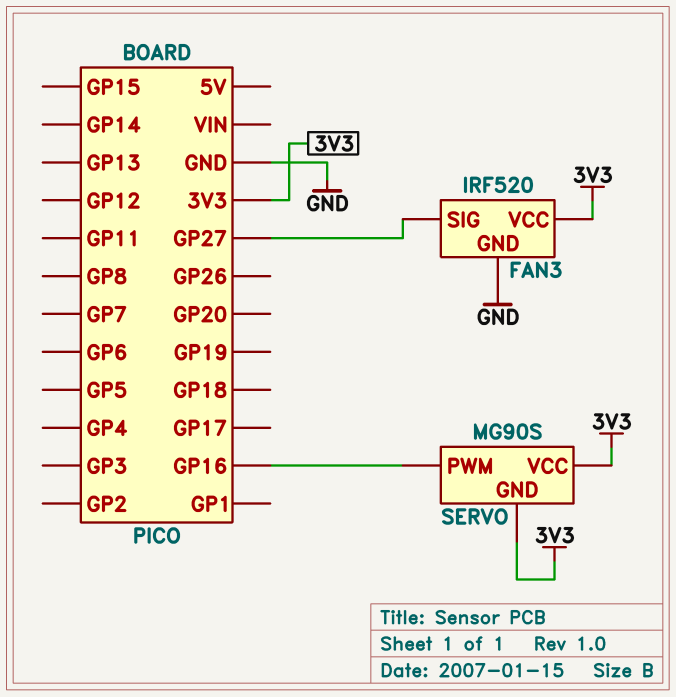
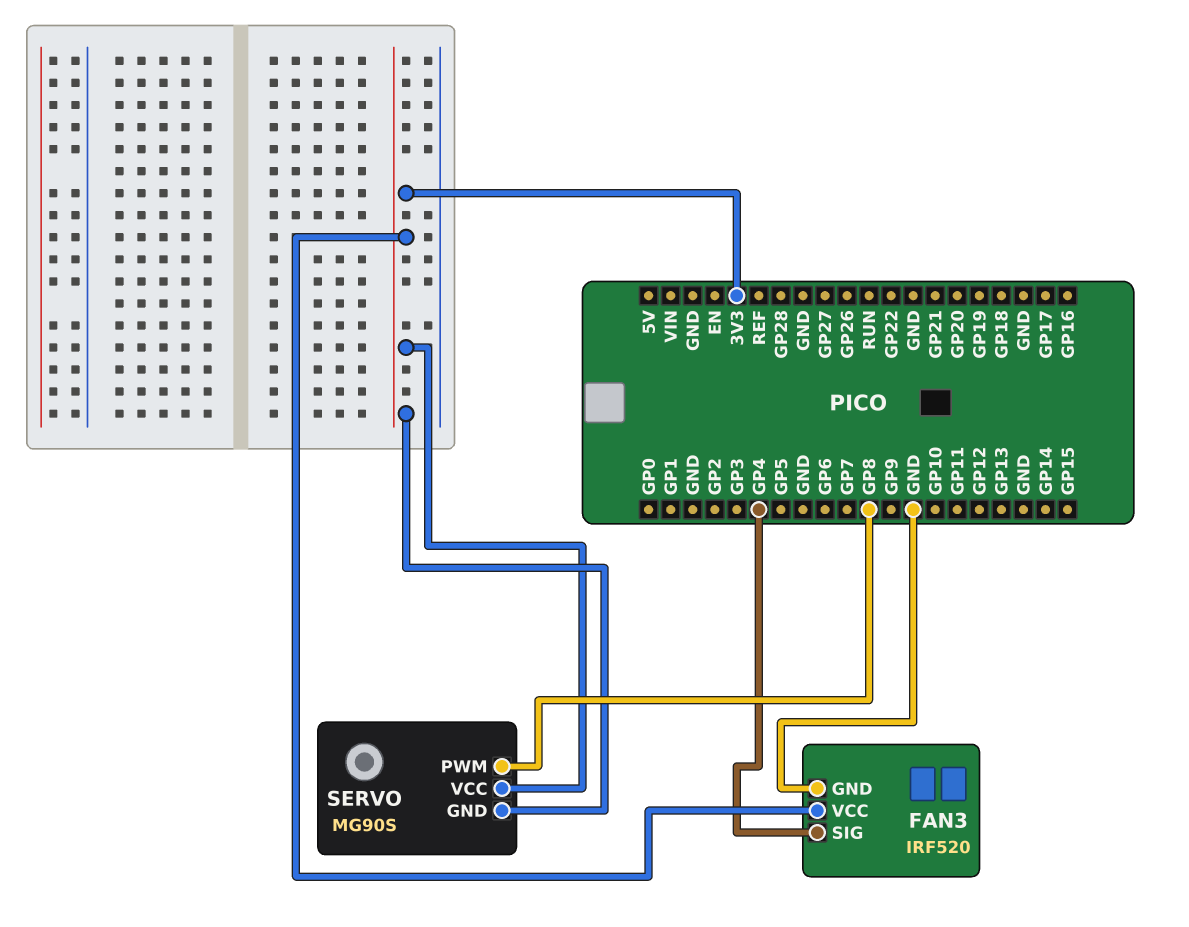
FAN3 pin SIG: GP27 -> GP4
SERVO pin PWM: GP16 -> GP8

